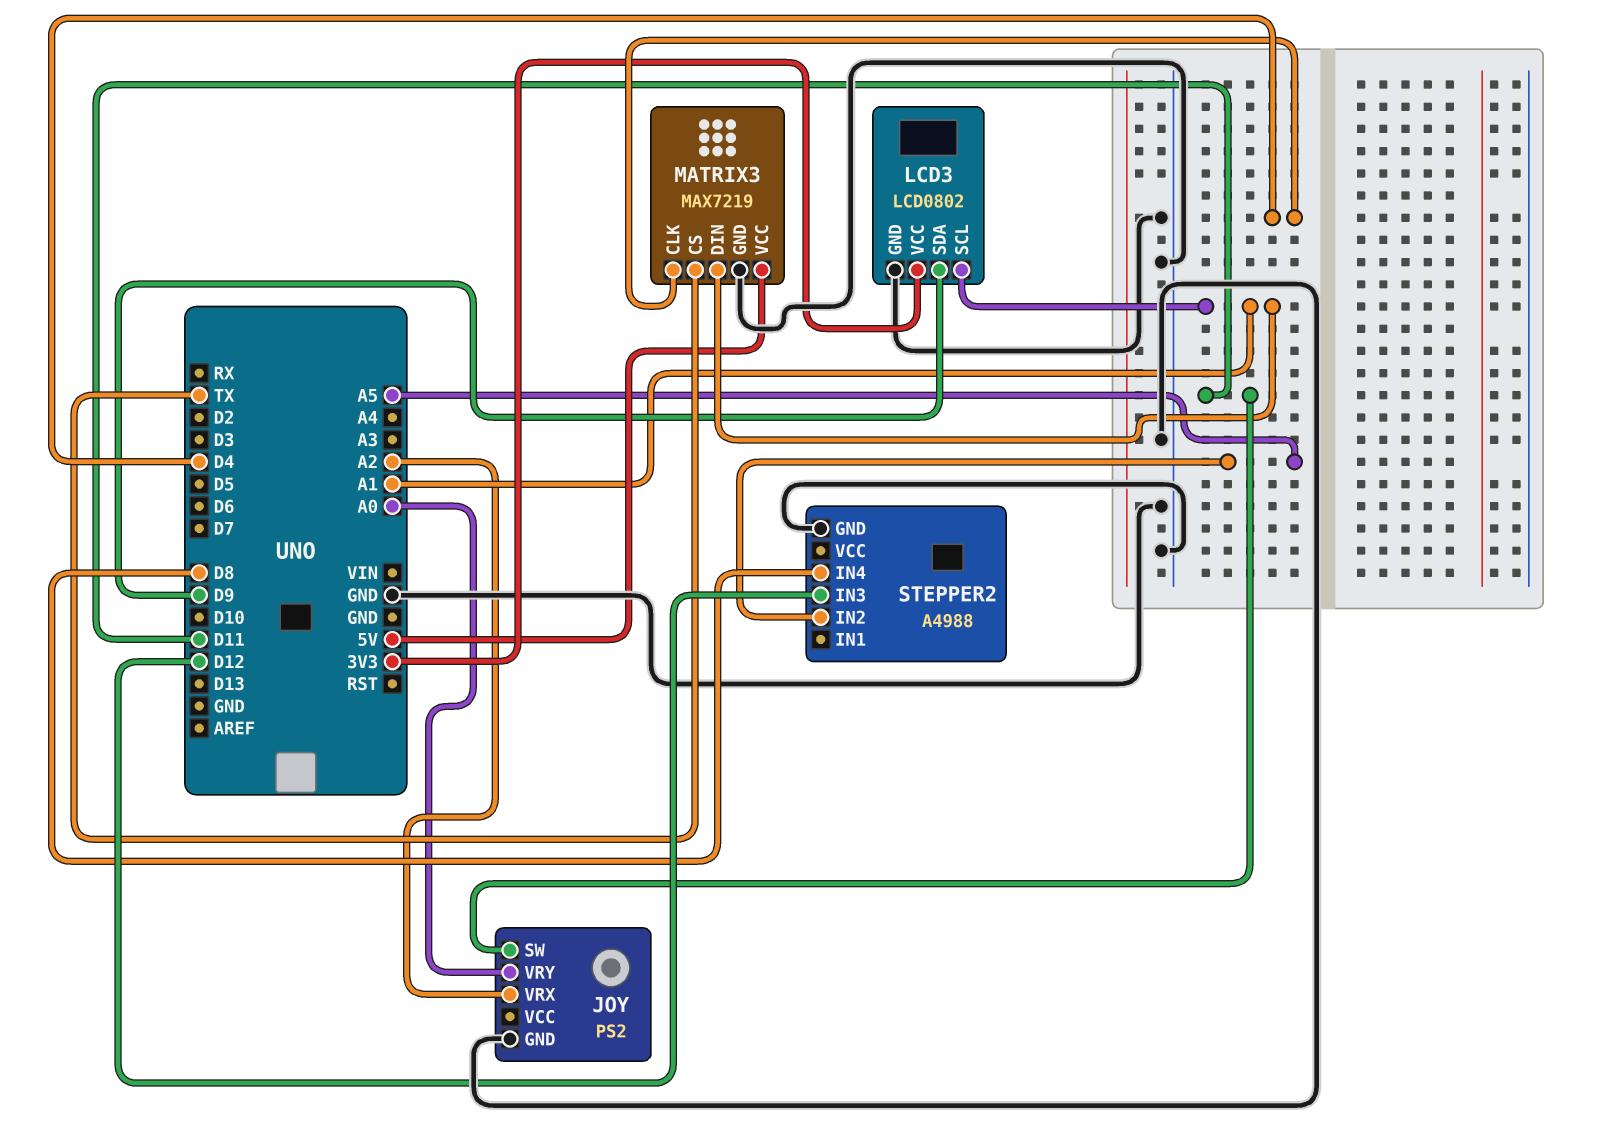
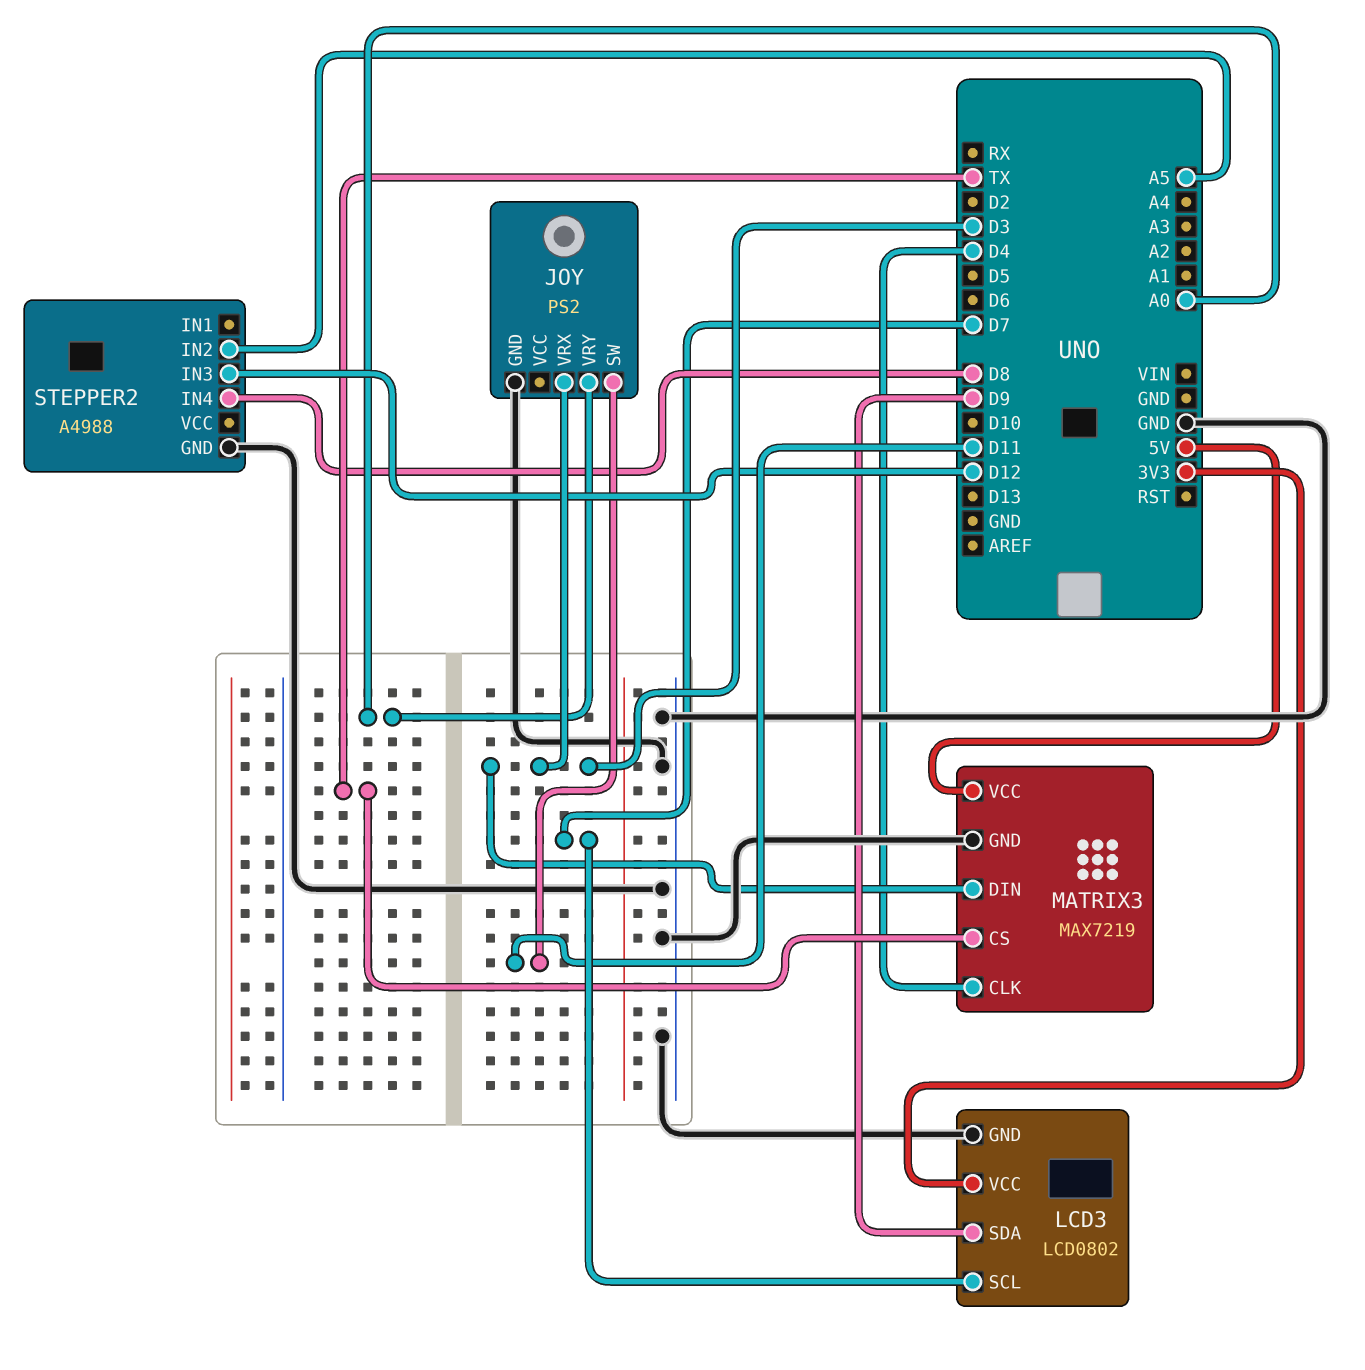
JOY pin VRX: A2 -> D3
LCD3 pin SCL: A1 -> D7
MATRIX3 pin DIN: A1 -> D3

